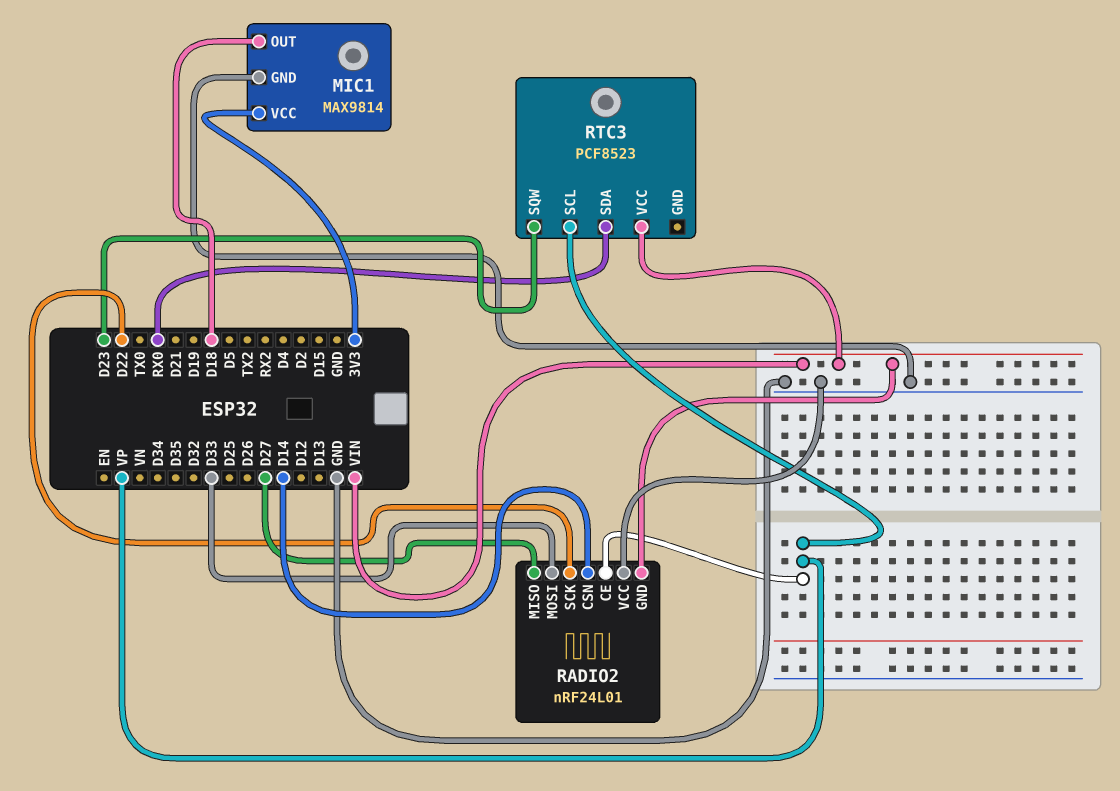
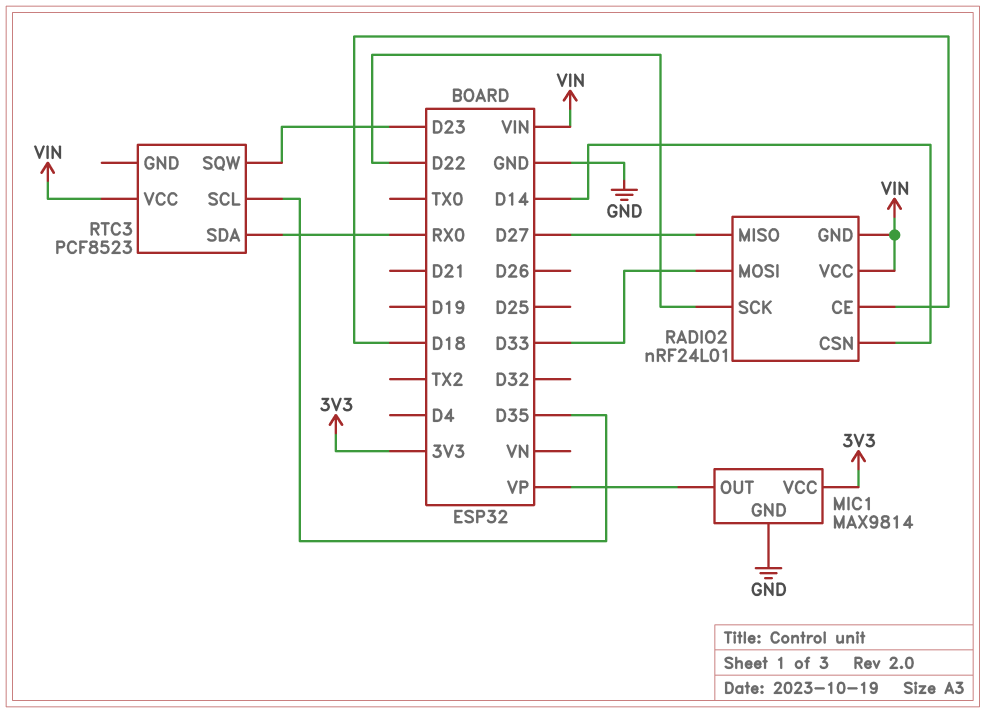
MIC1 pin OUT: D18 -> VP
RADIO2 pin CE: VP -> D18
RADIO2 pin VCC: GND -> VIN
RTC3 pin SCL: VP -> D35

